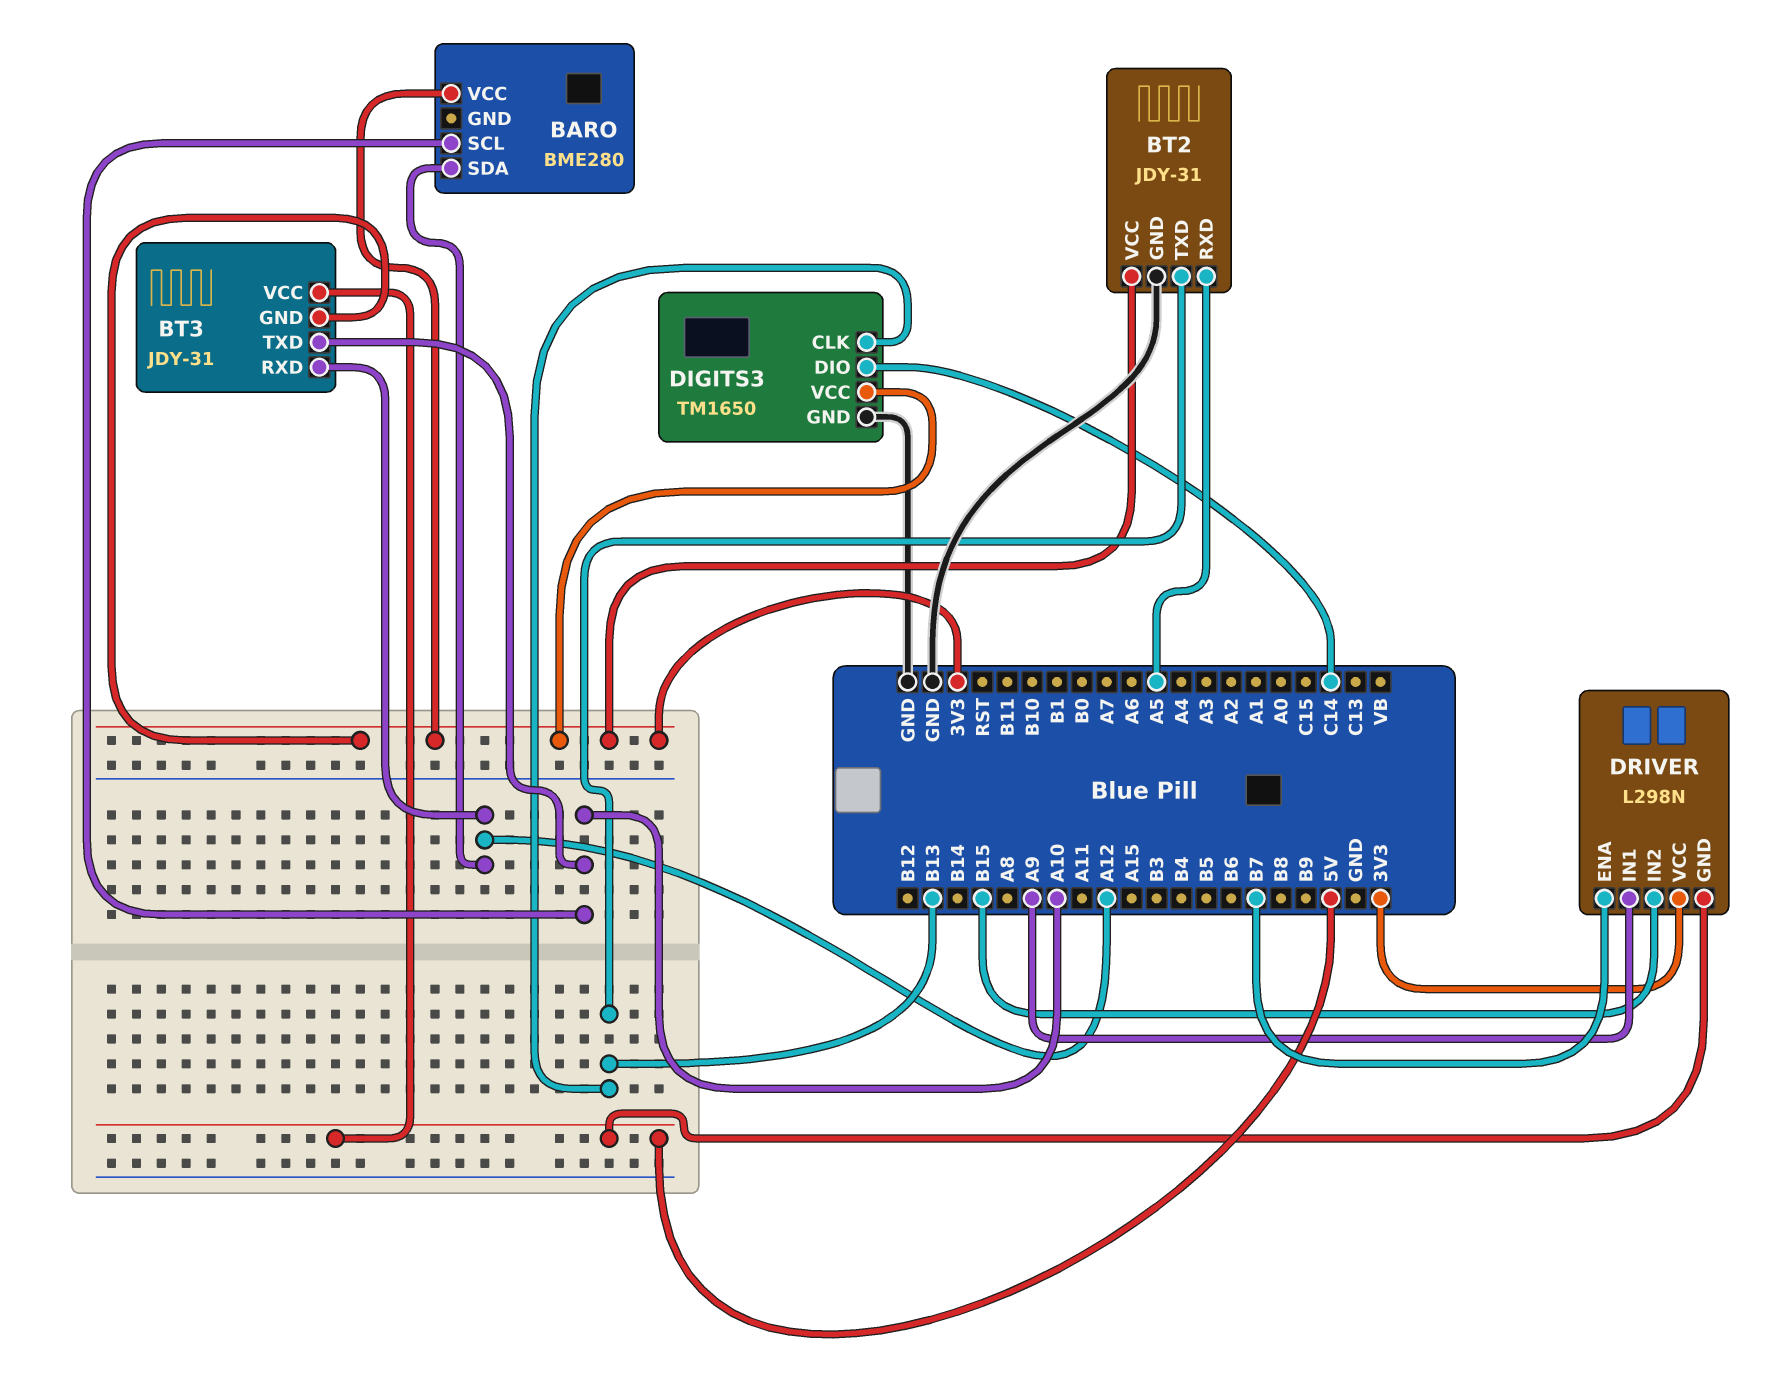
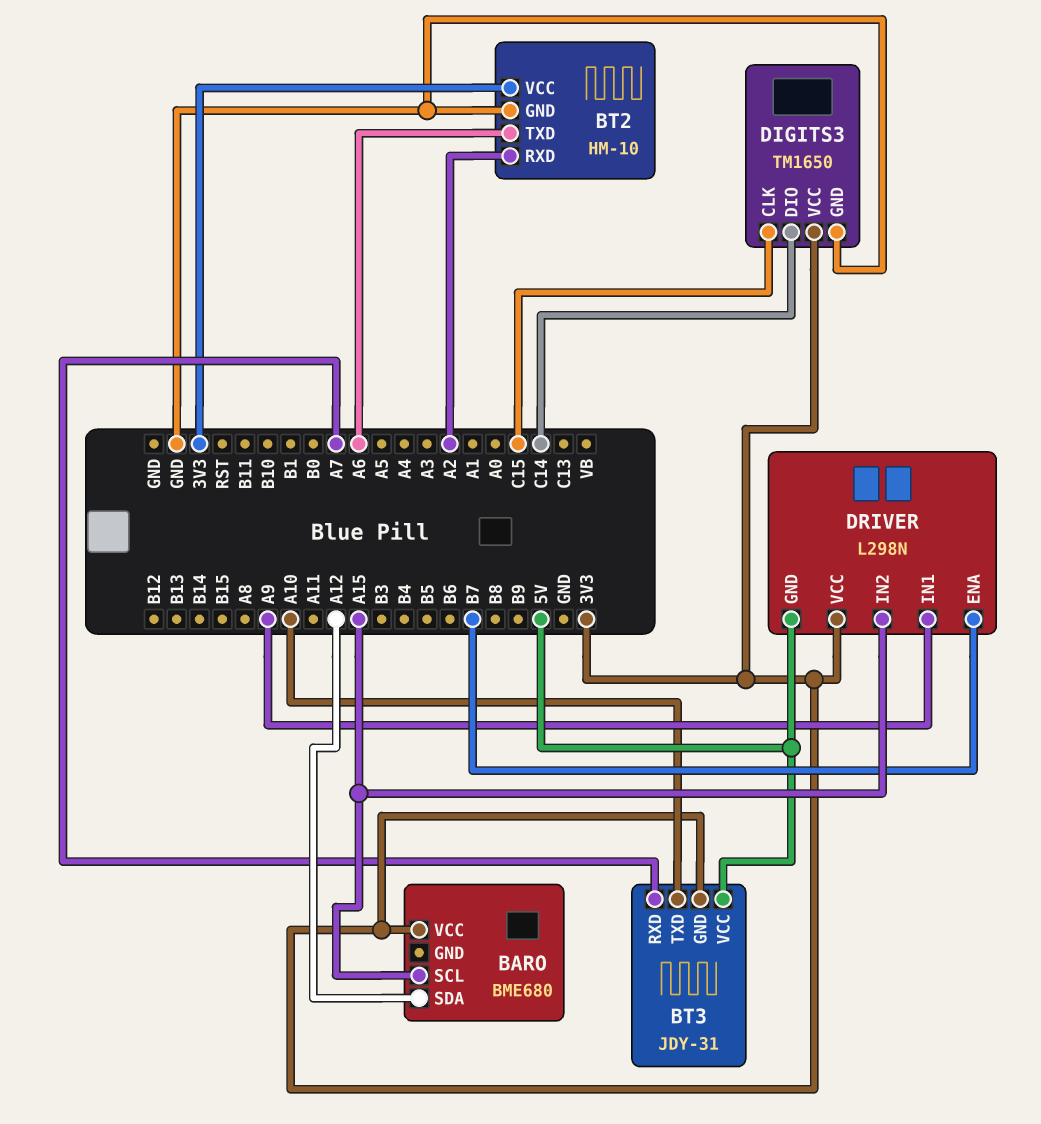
BARO: BME280 -> BME680
BARO pin SCL: A10 -> A15
BT2: JDY-31 -> HM-10
BT2 pin RXD: A5 -> A2
BT2 pin TXD: B13 -> A6
BT3 pin RXD: A12 -> A7
DIGITS3 pin CLK: B13 -> C15
DRIVER pin IN2: B15 -> A15

